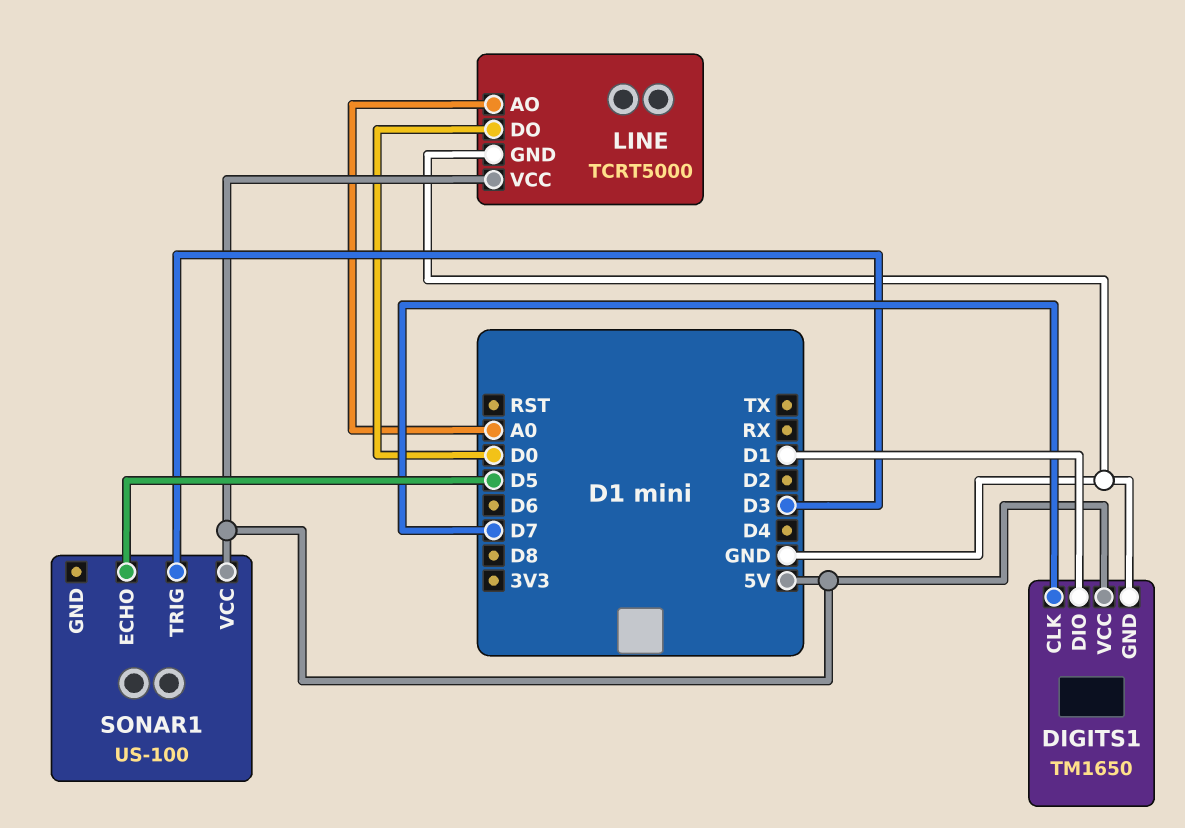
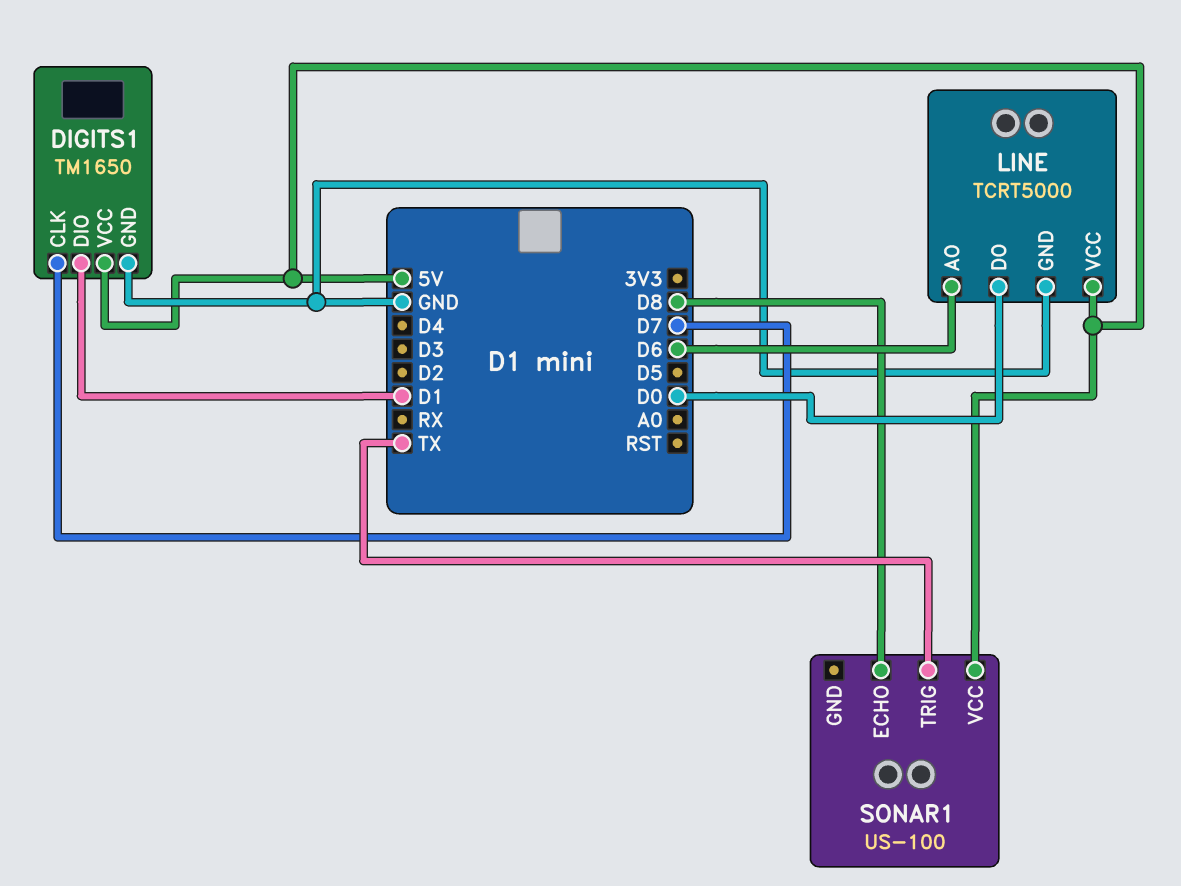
LINE pin AO: A0 -> D6
SONAR1 pin ECHO: D5 -> D8
SONAR1 pin TRIG: D3 -> TX

